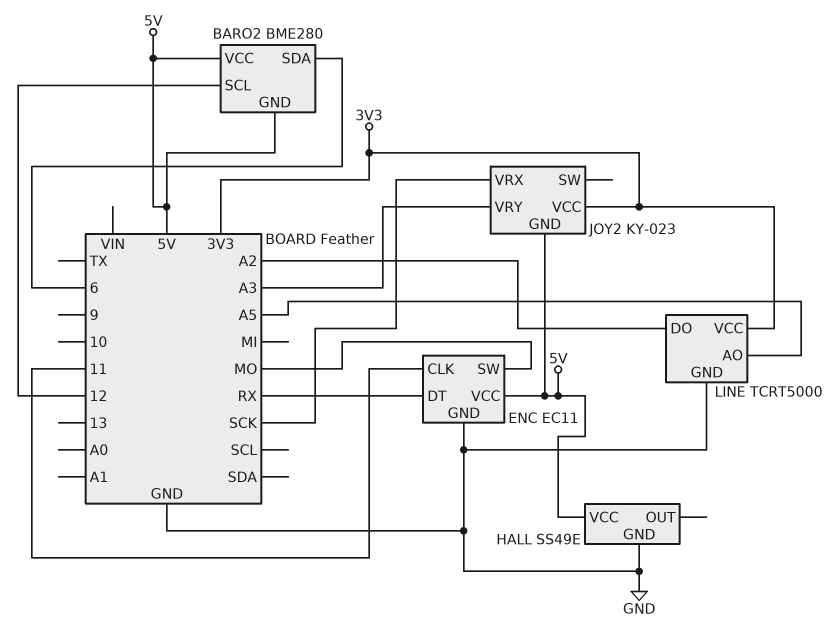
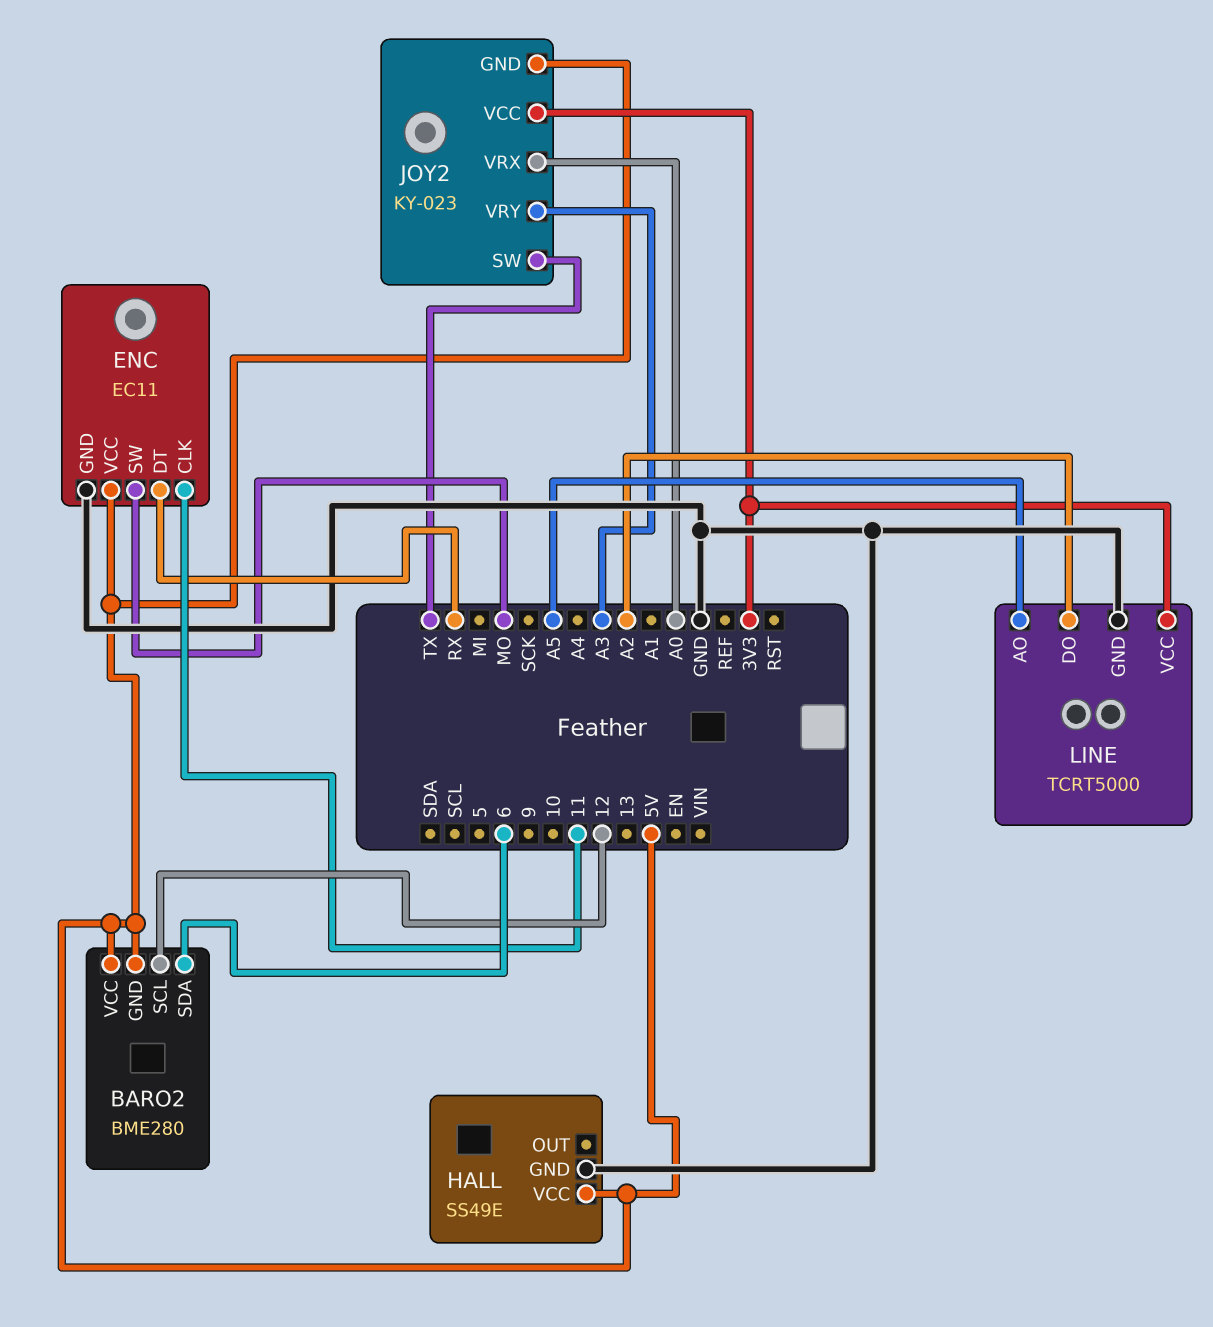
JOY2 pin SW: none -> TX
JOY2 pin VRX: SCK -> A0

